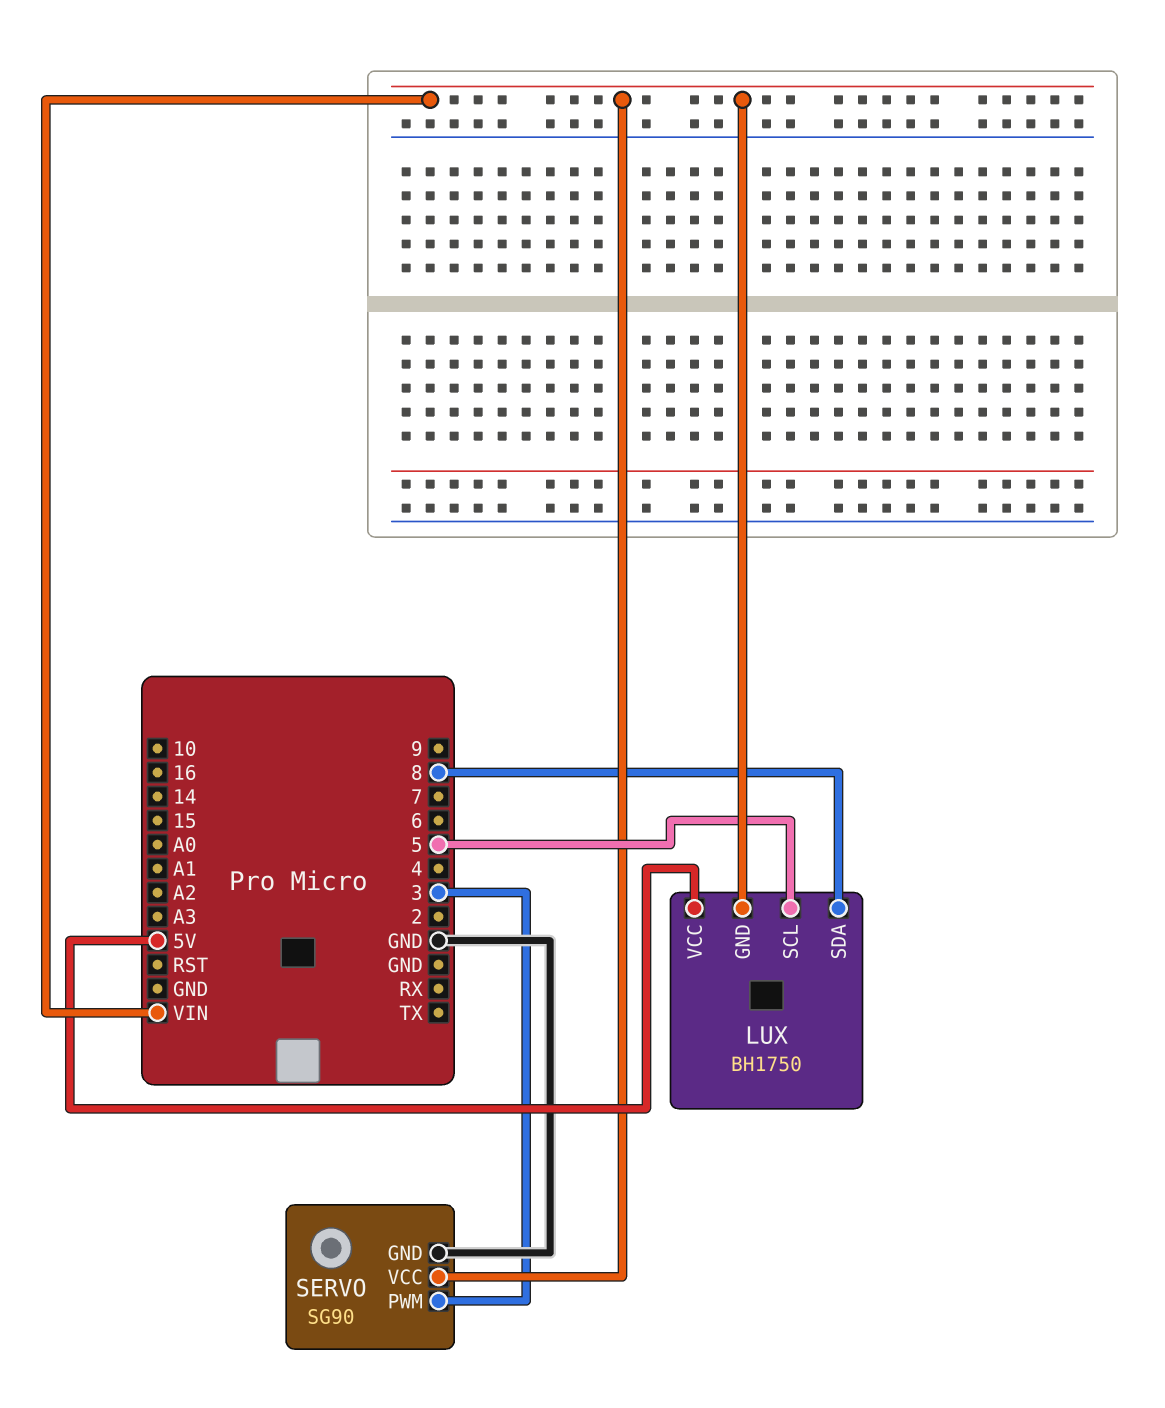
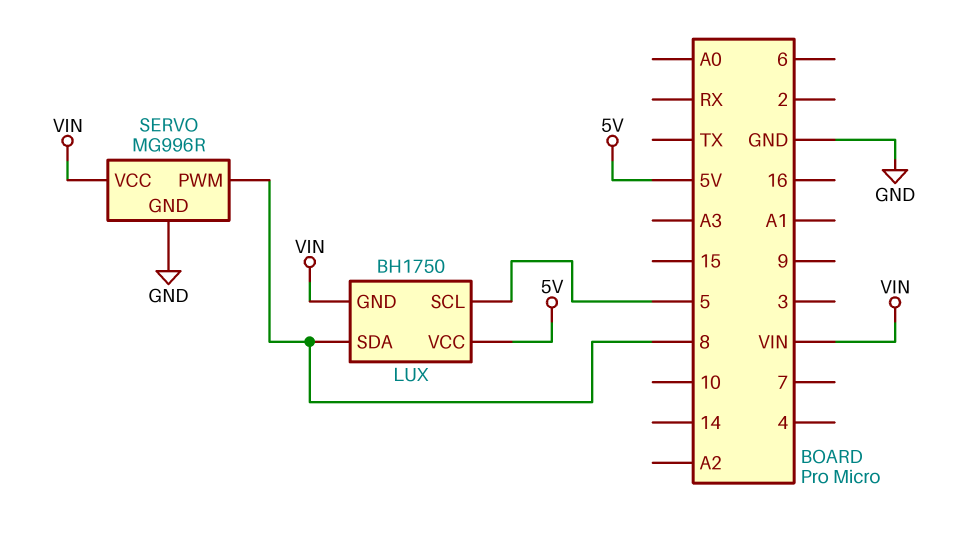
SERVO: SG90 -> MG996R
SERVO pin PWM: 3 -> 8

